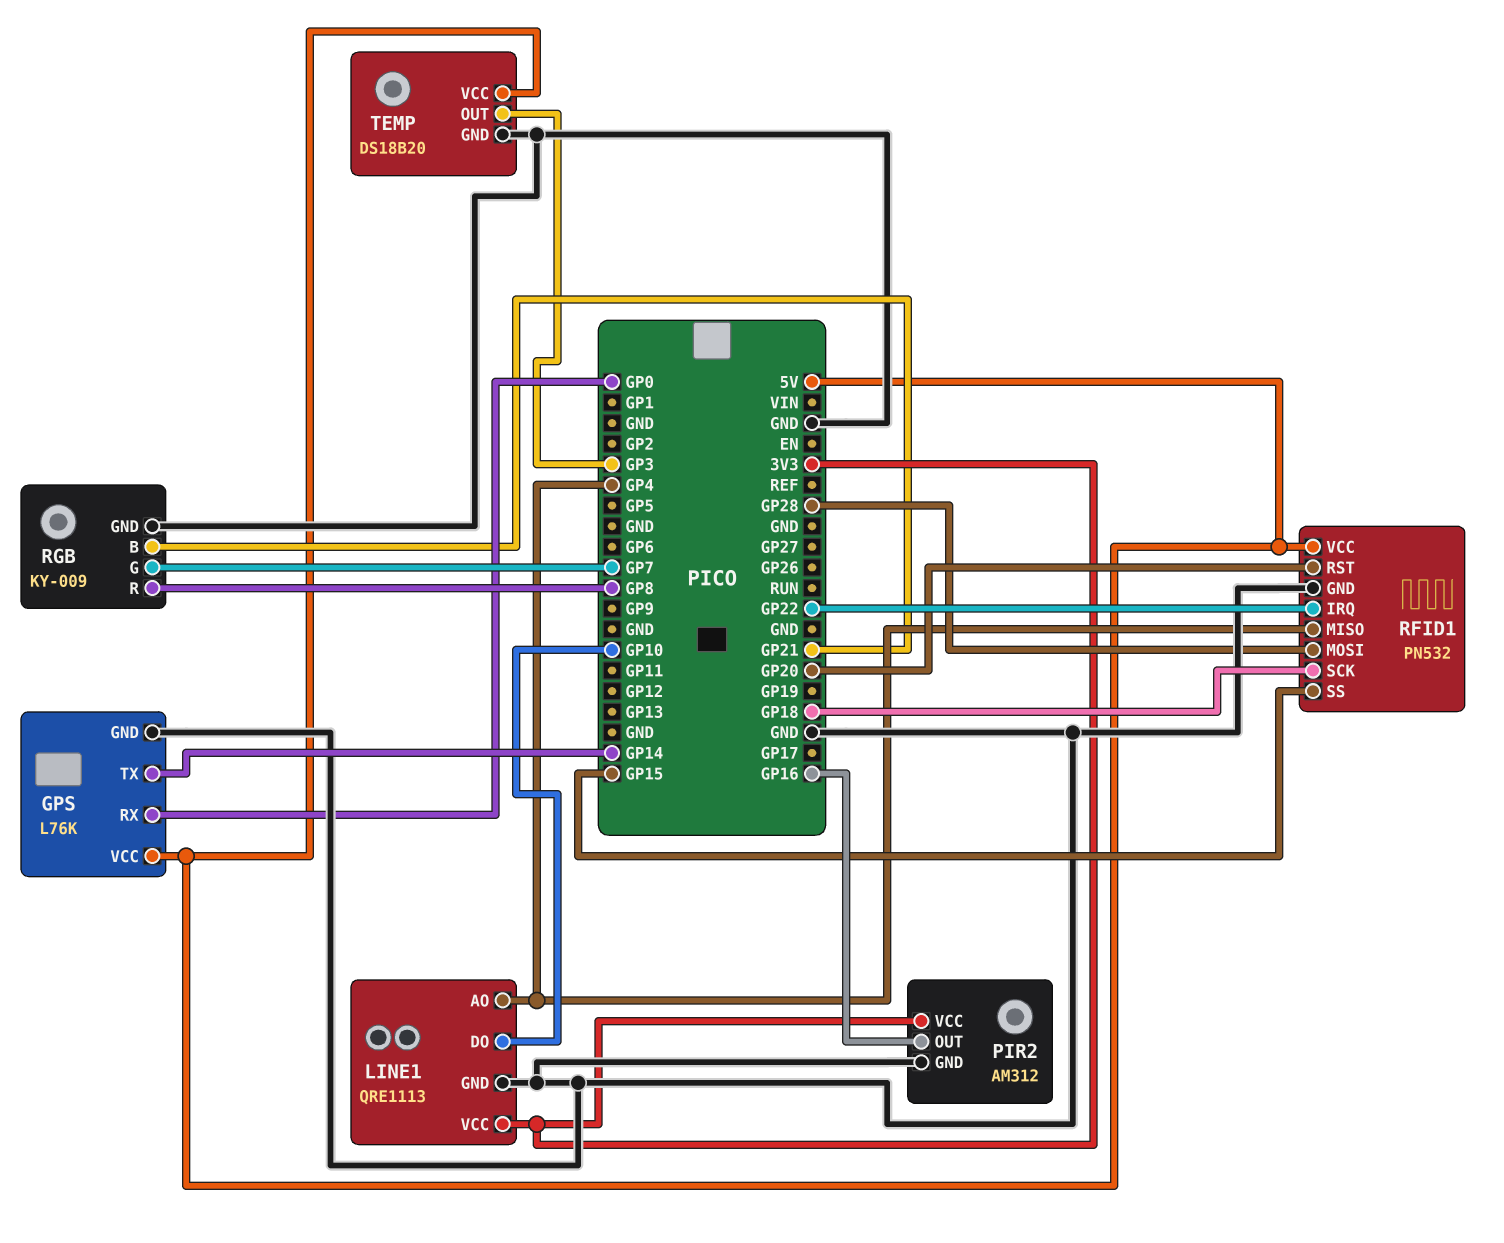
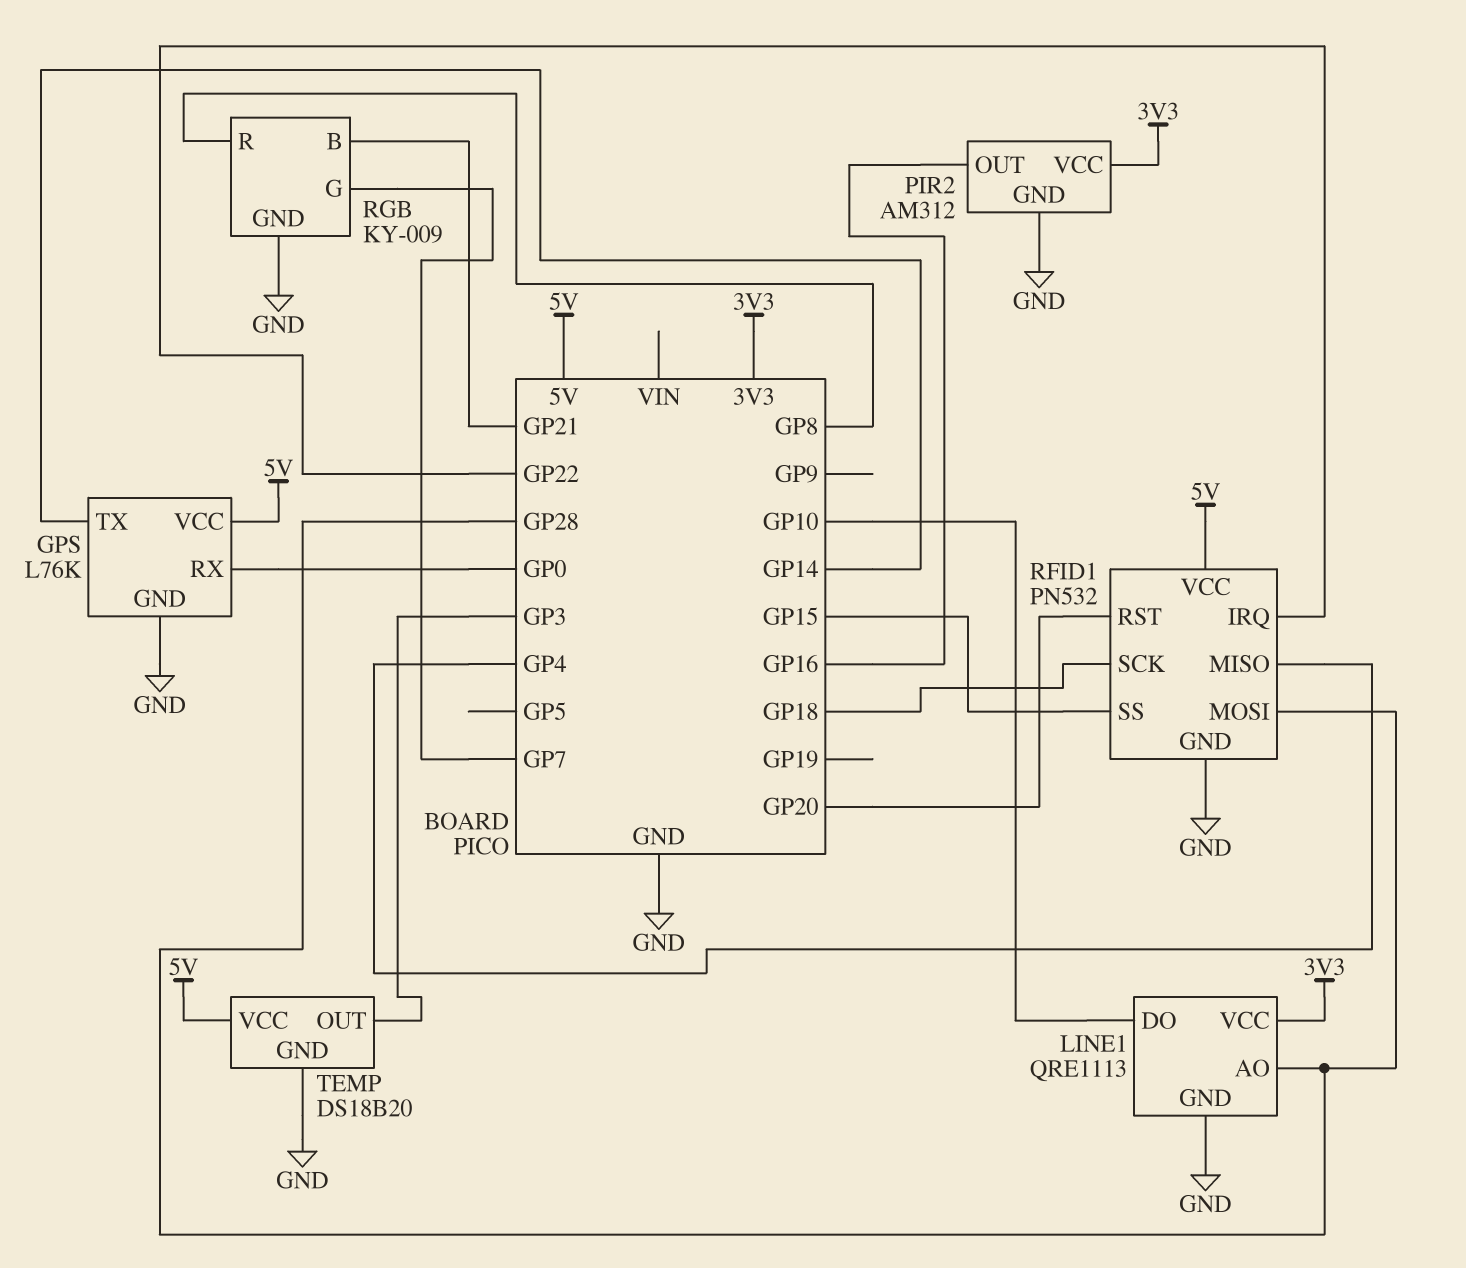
LINE1 pin AO: GP4 -> GP28

